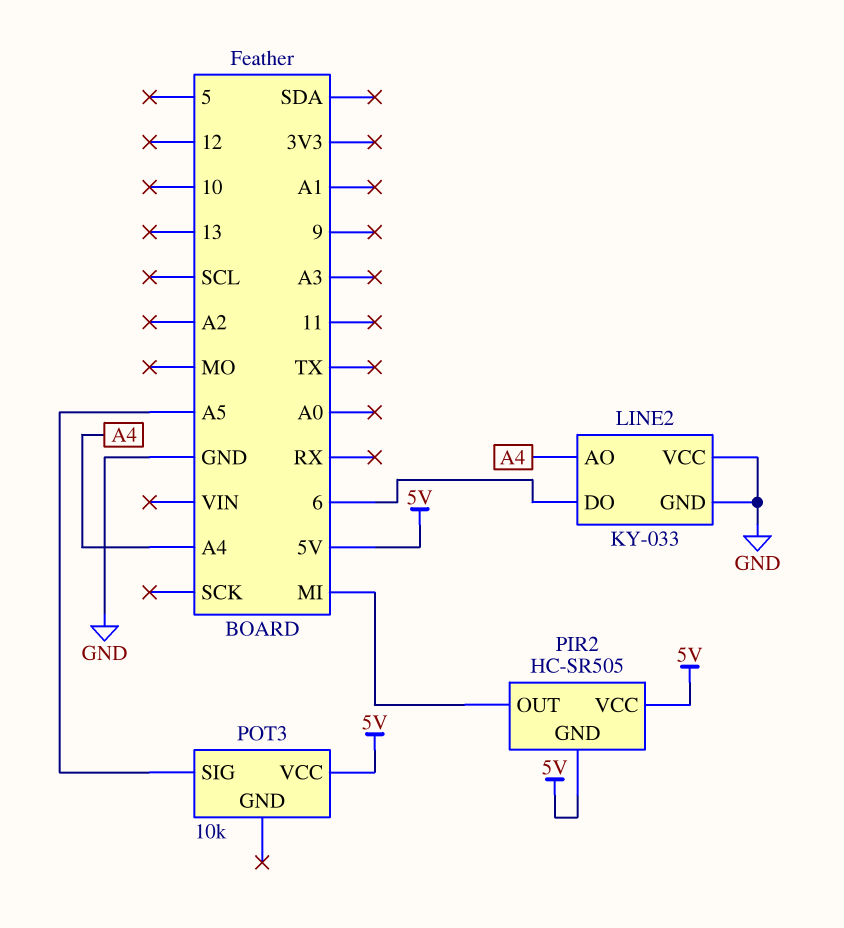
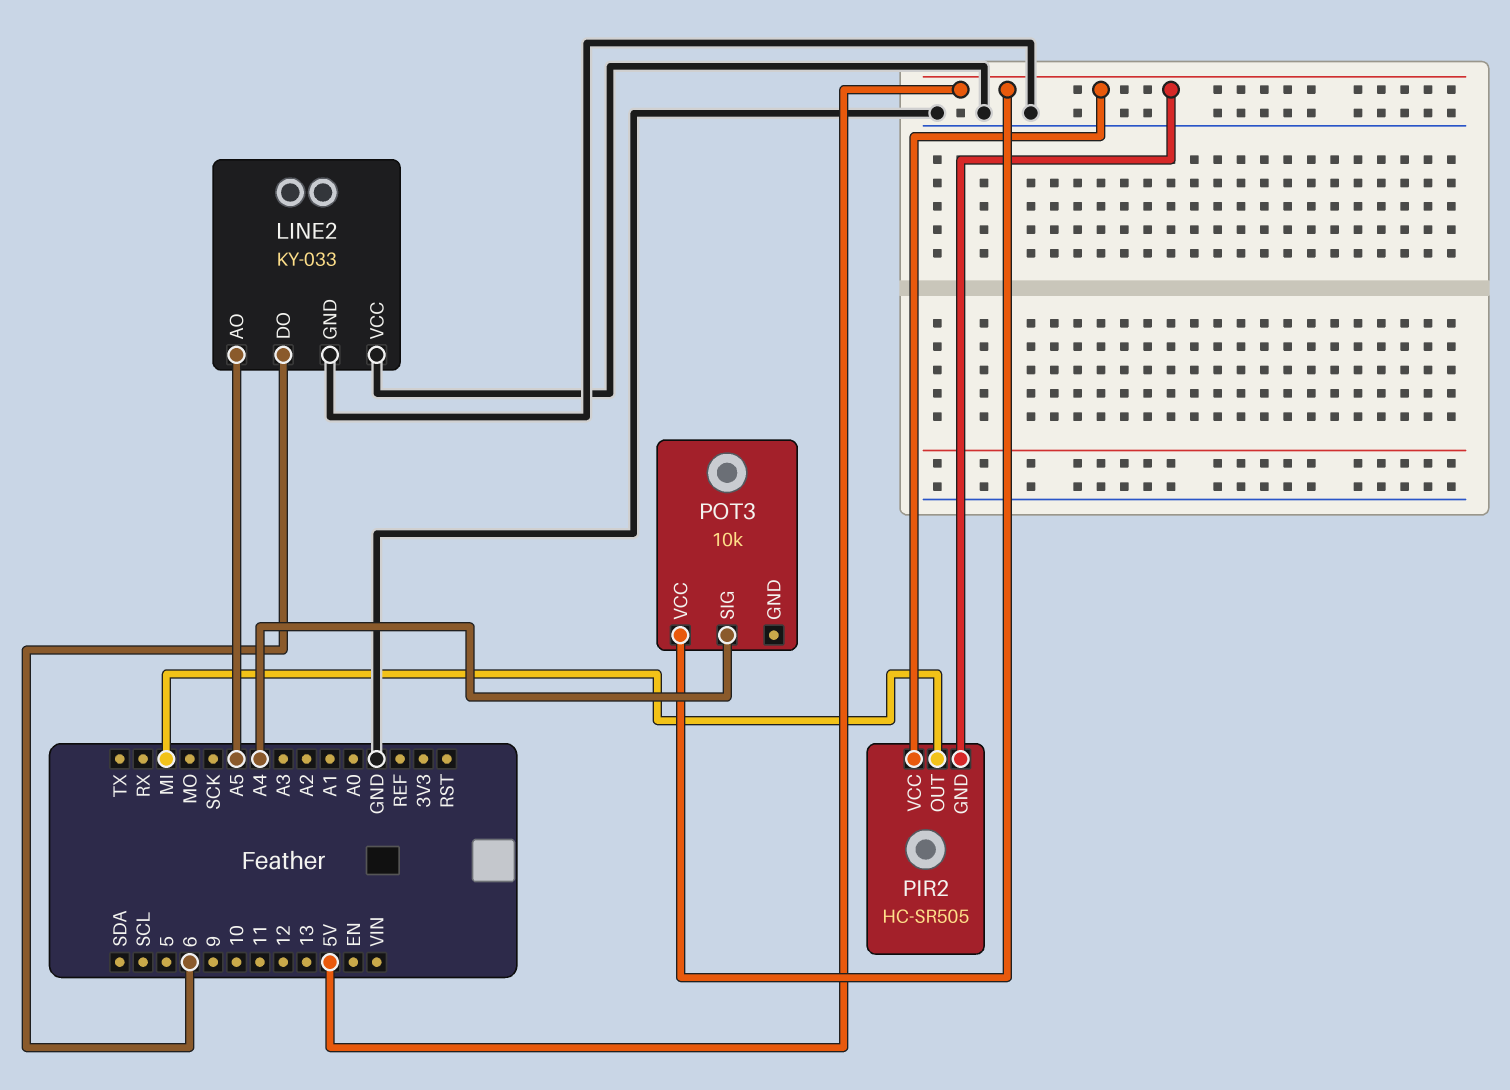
LINE2 pin AO: A4 -> A5
POT3 pin SIG: A5 -> A4

